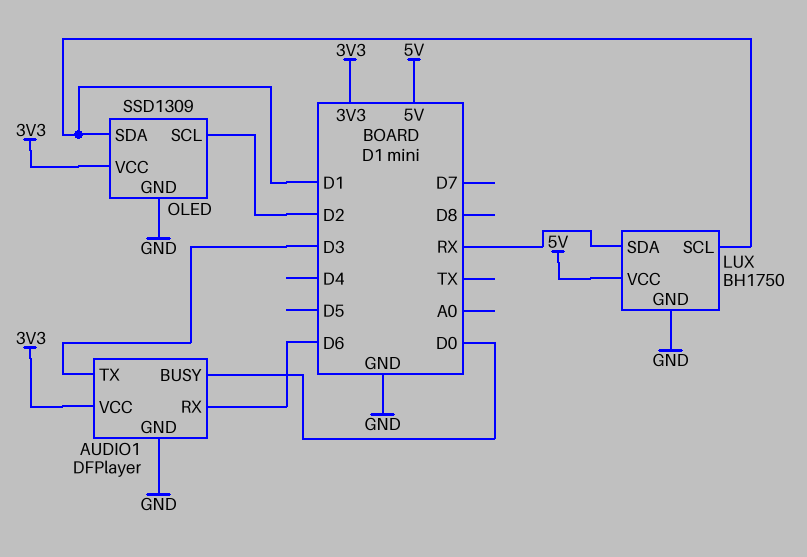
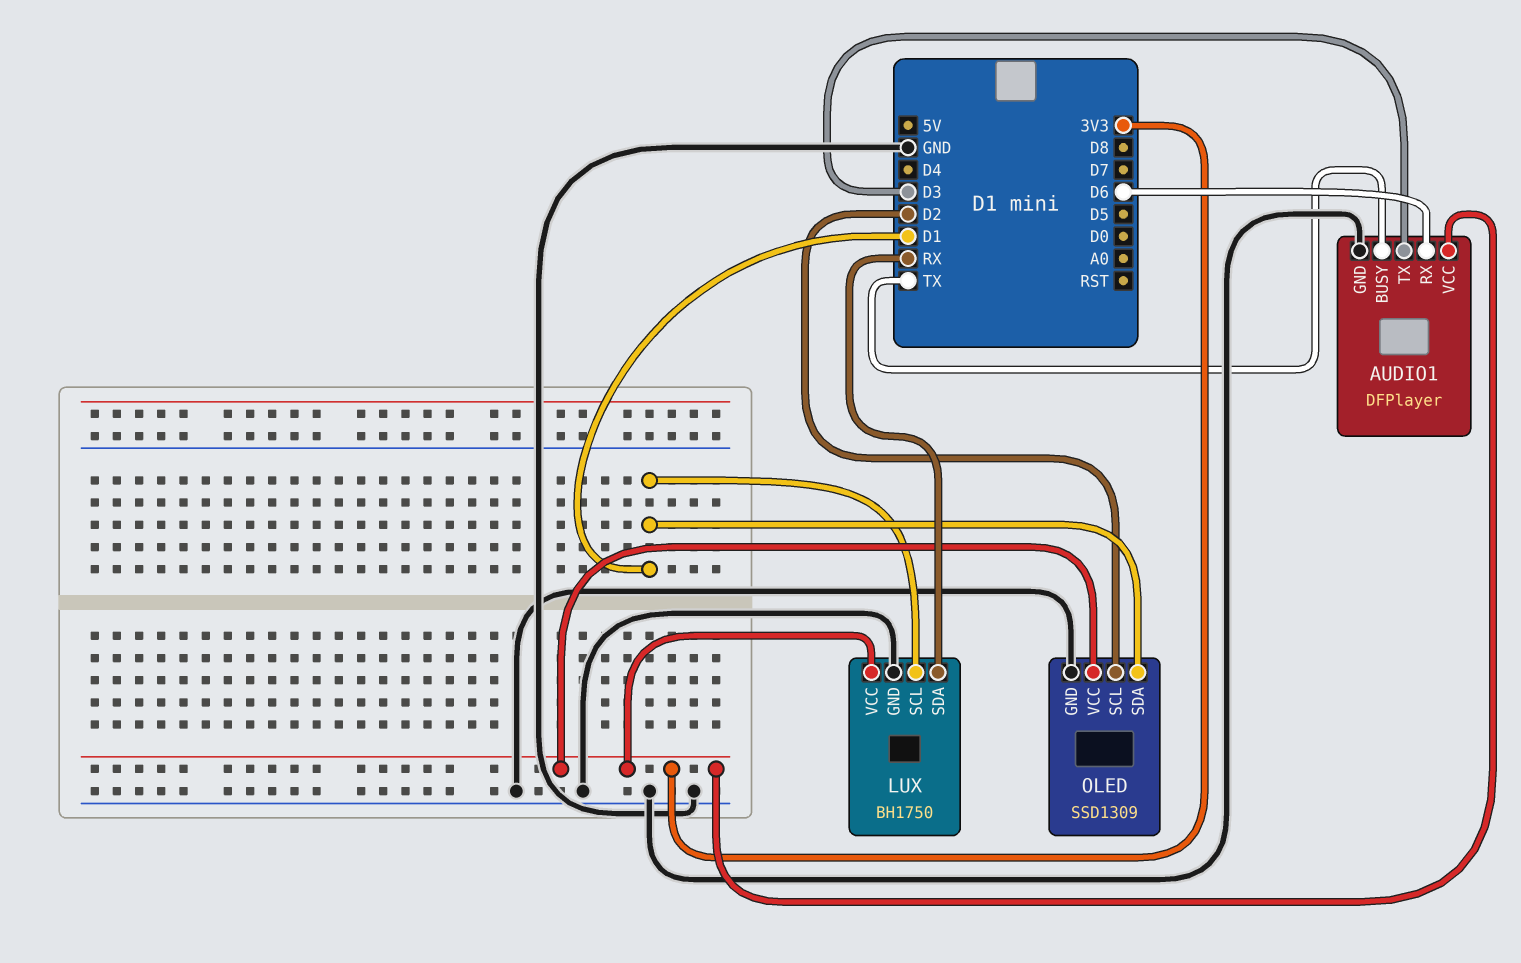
AUDIO1 pin BUSY: D0 -> TX
LUX pin VCC: 5V -> 3V3

